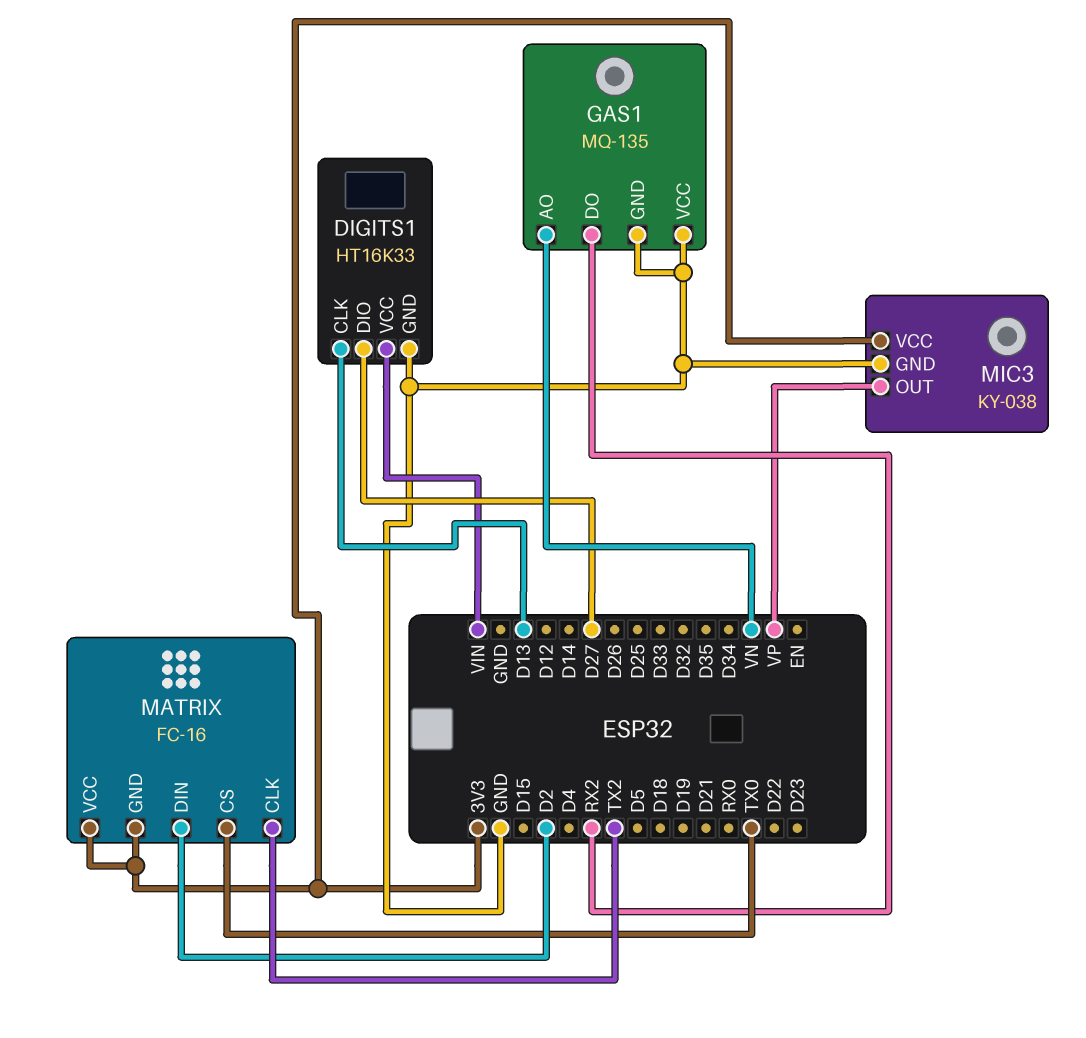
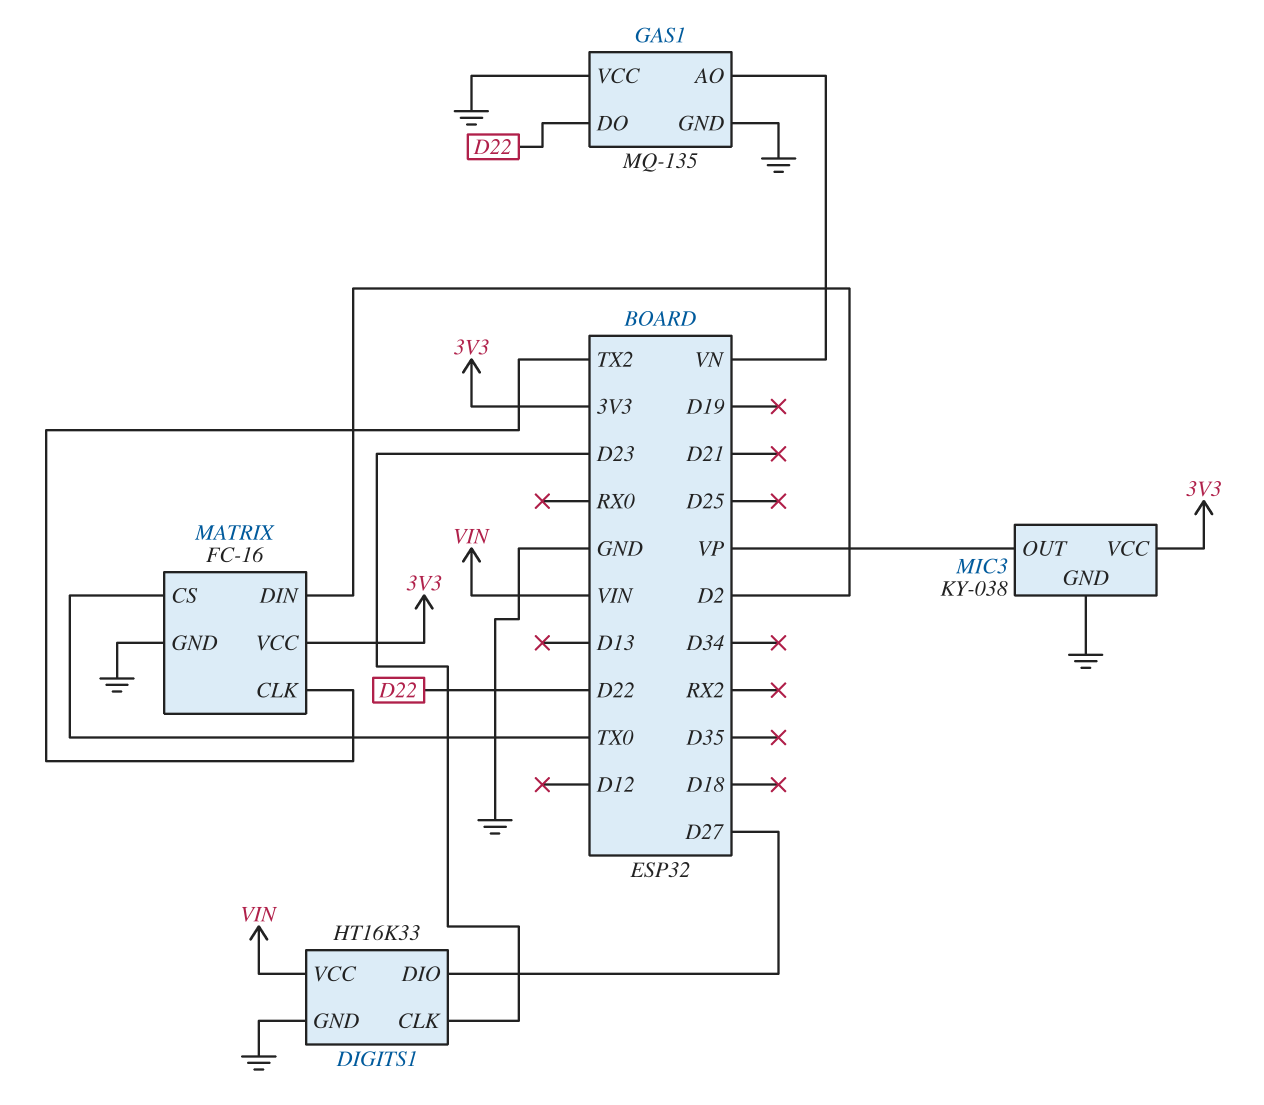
DIGITS1 pin CLK: D13 -> D23
GAS1 pin DO: RX2 -> D22
MATRIX pin GND: 3V3 -> GND

